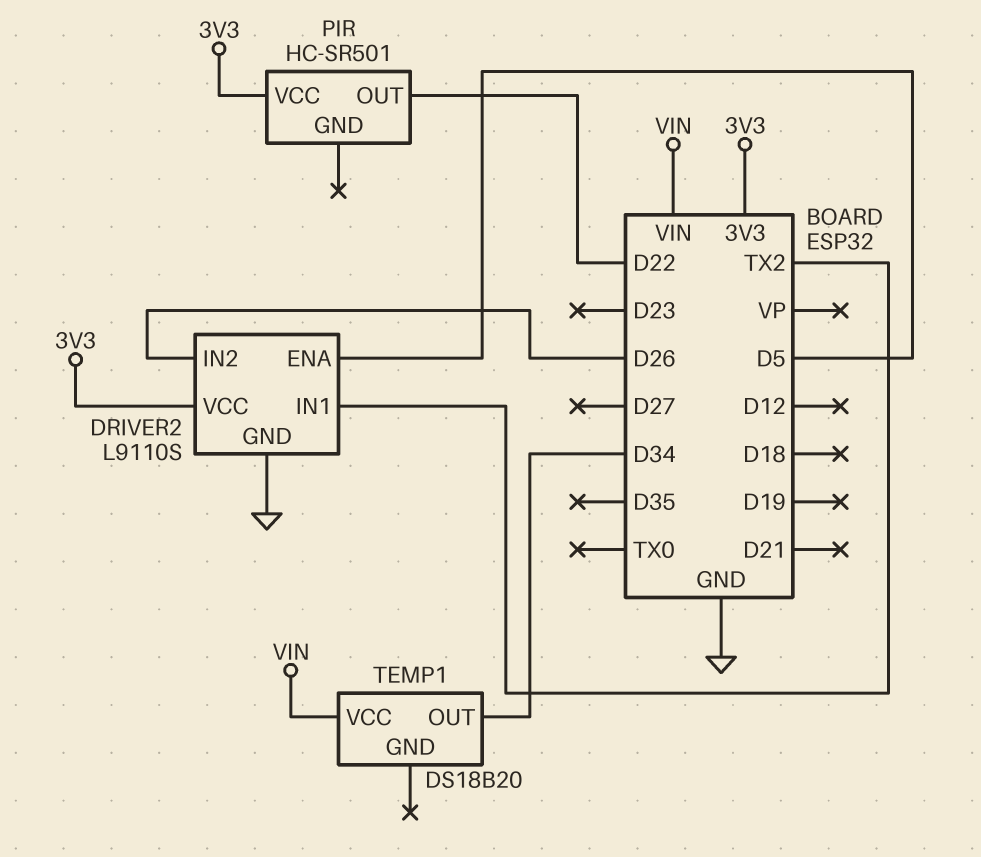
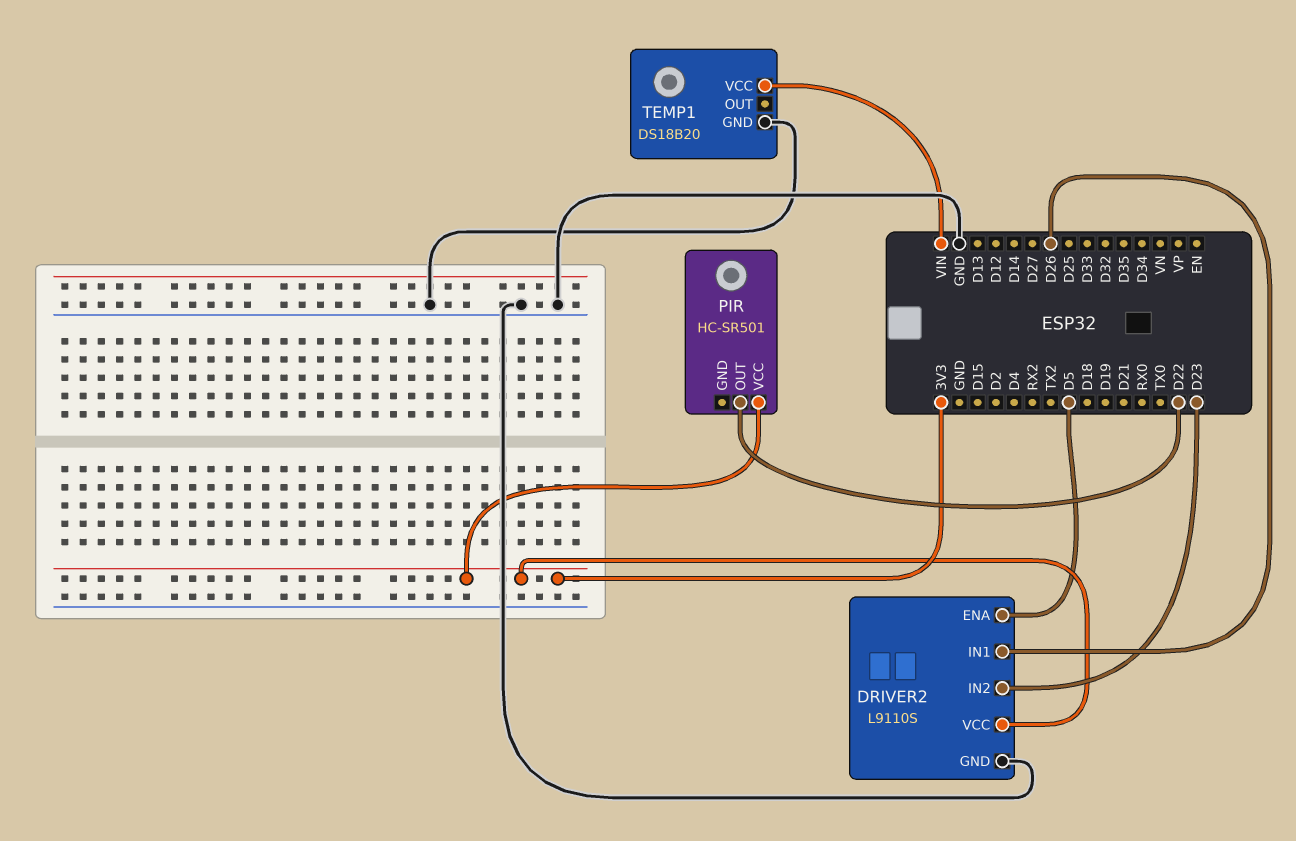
DRIVER2 pin IN1: TX2 -> D26
DRIVER2 pin IN2: D26 -> D23
TEMP1 pin GND: none -> GND
TEMP1 pin OUT: D34 -> none

